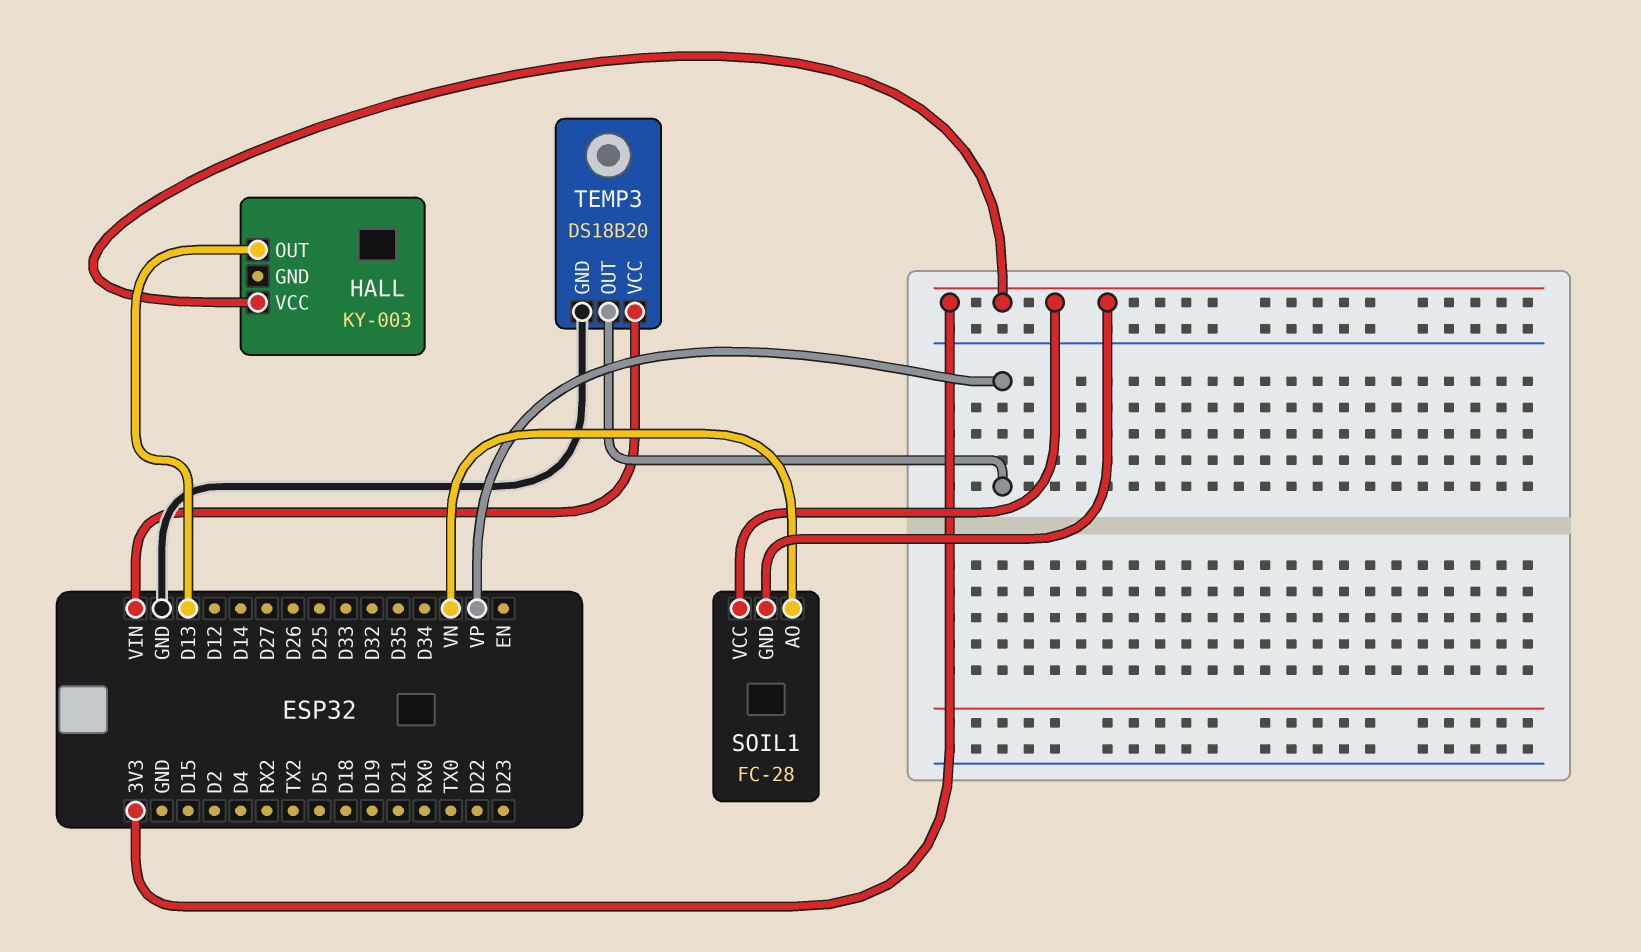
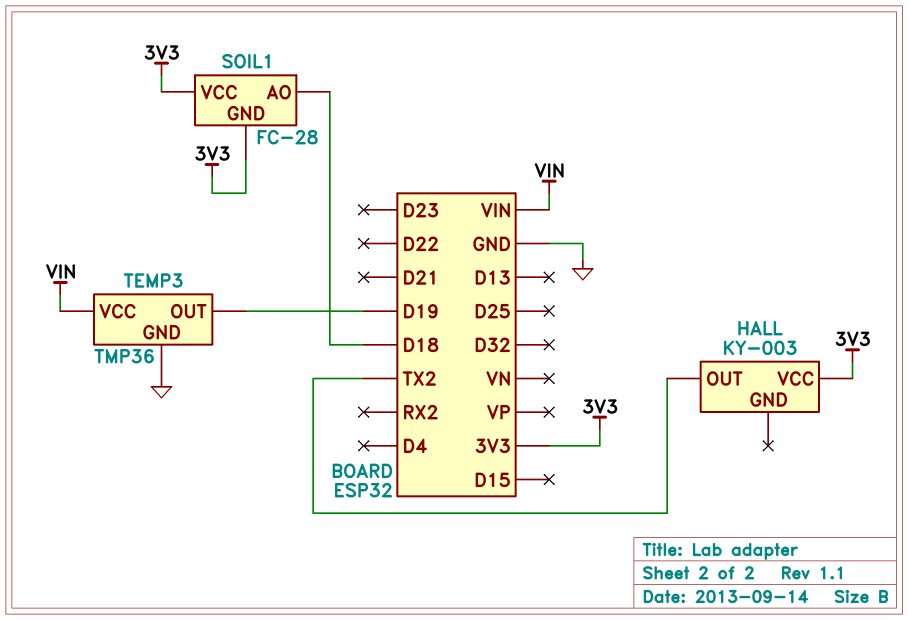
HALL pin OUT: D13 -> TX2
SOIL1 pin AO: VN -> D18
TEMP3: DS18B20 -> TMP36
TEMP3 pin OUT: VP -> D19

